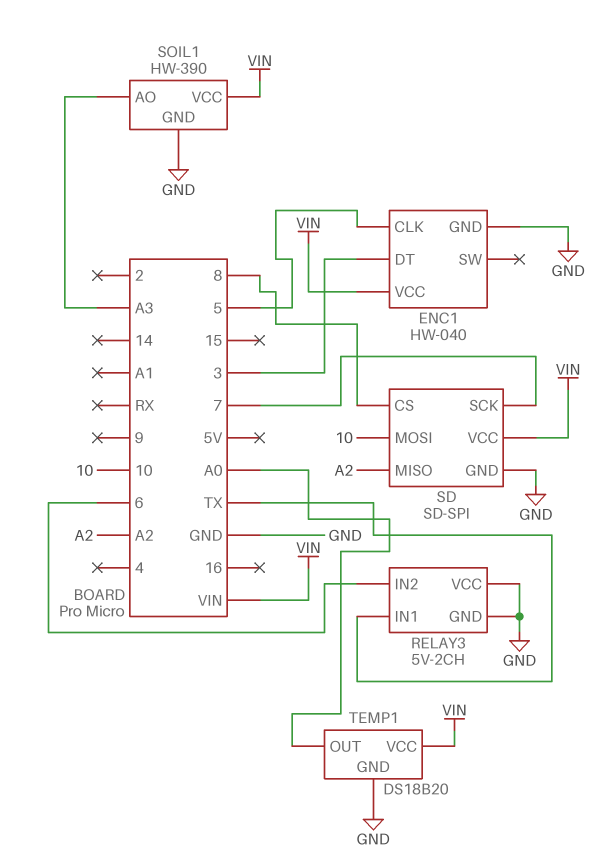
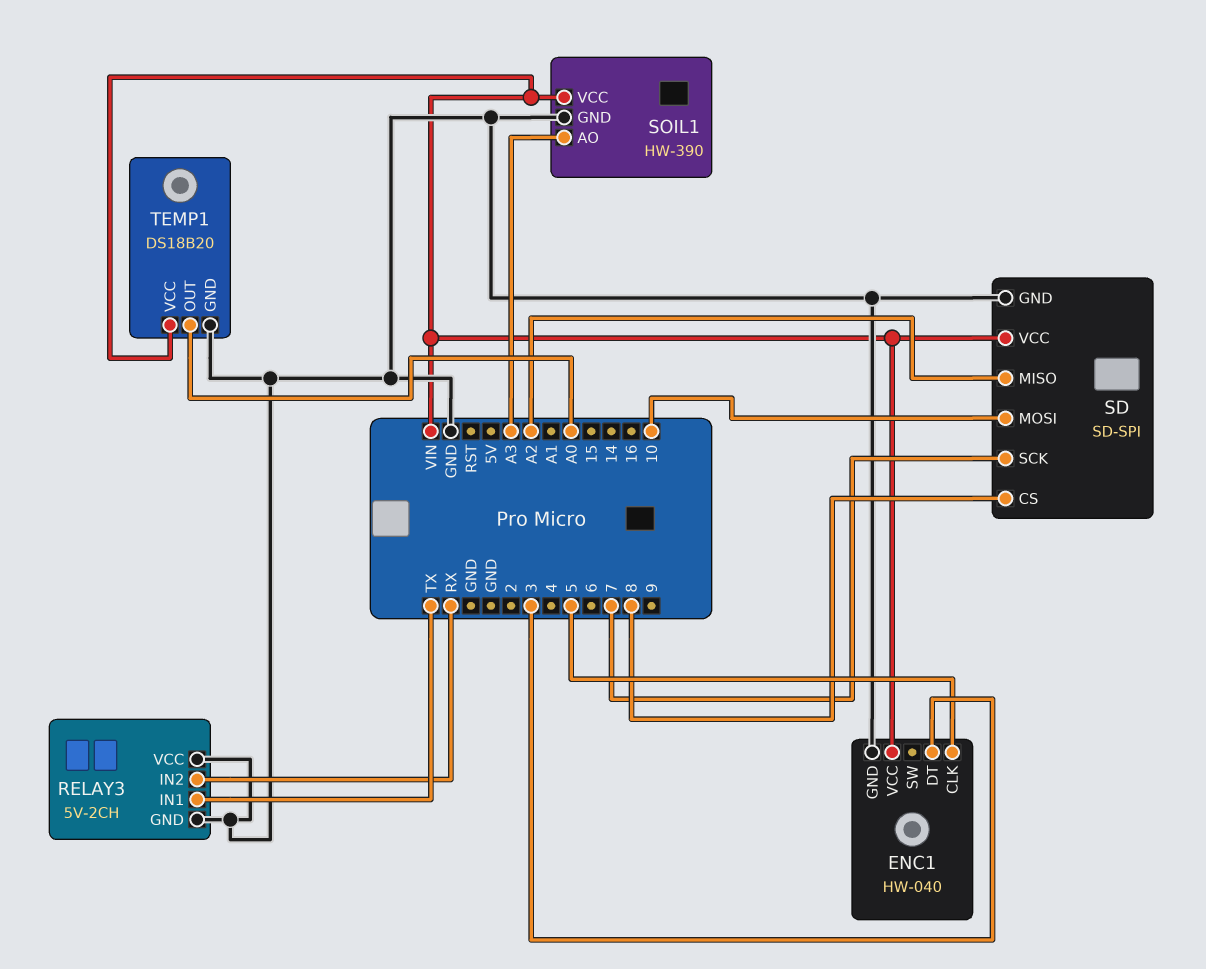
RELAY3 pin IN2: 6 -> RX

